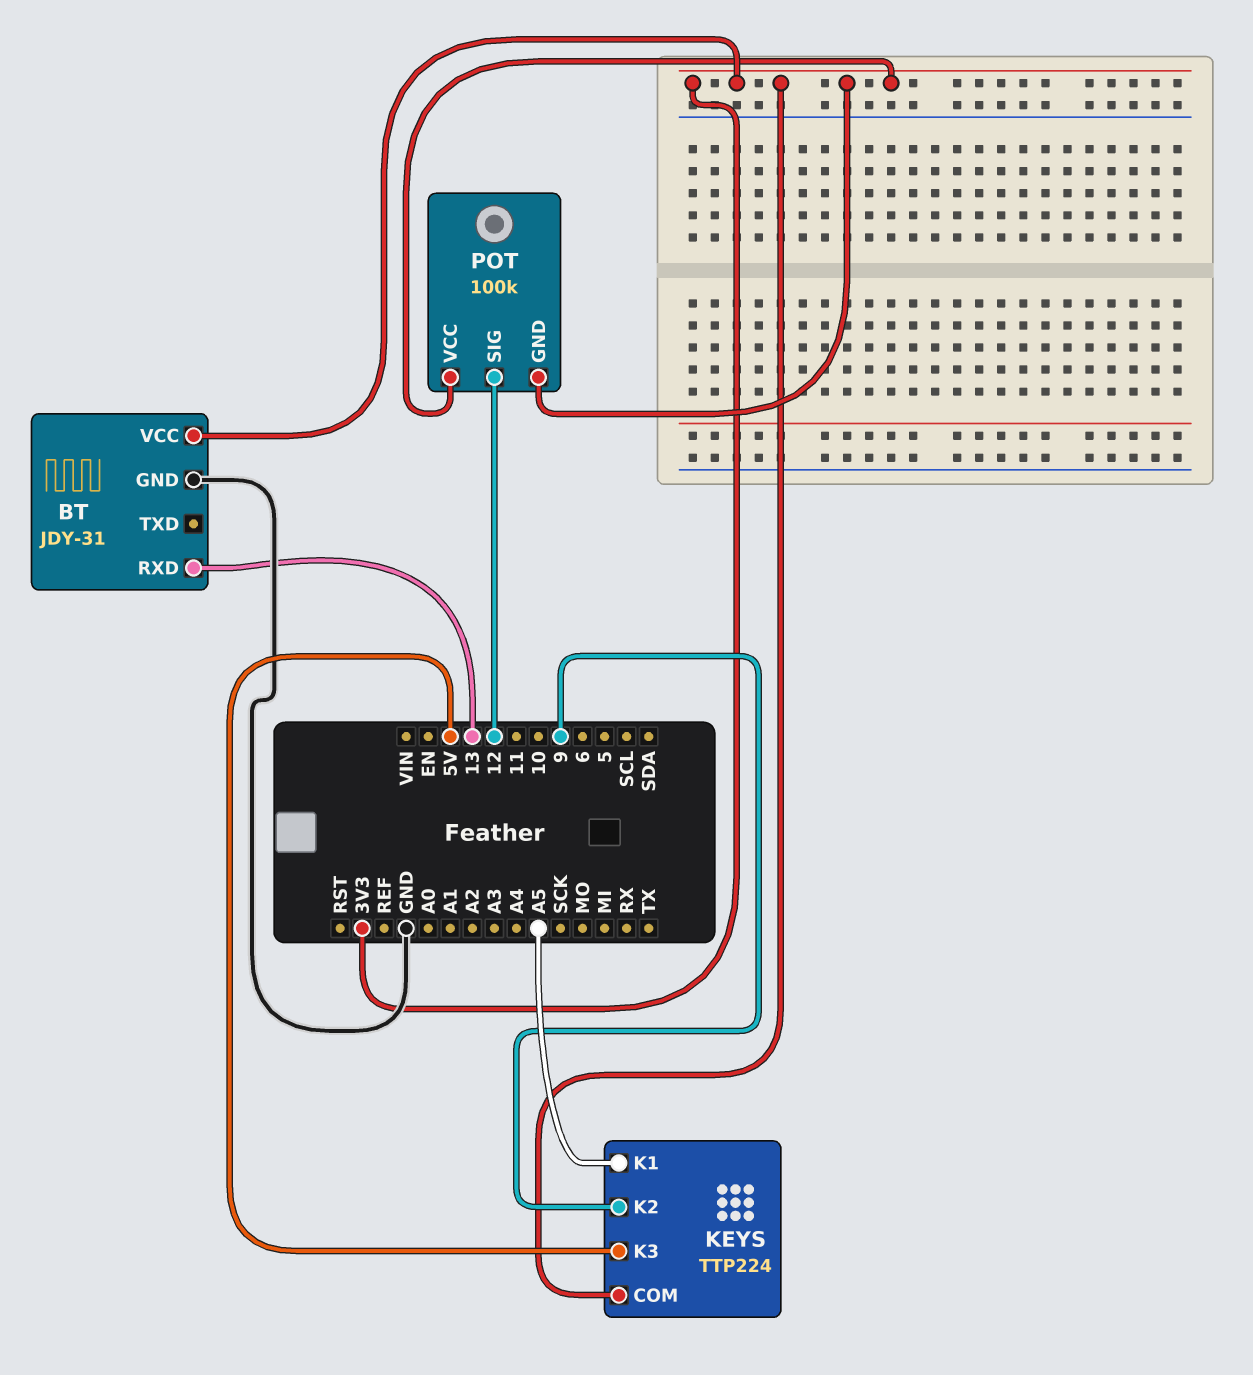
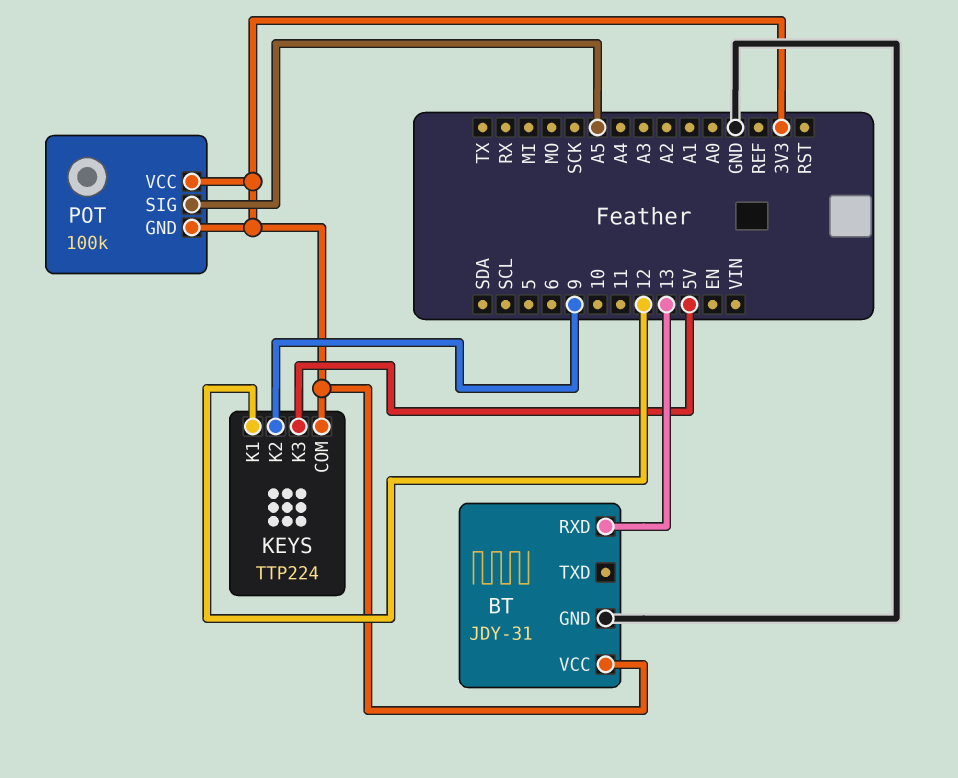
KEYS pin K1: A5 -> 12
POT pin SIG: 12 -> A5

